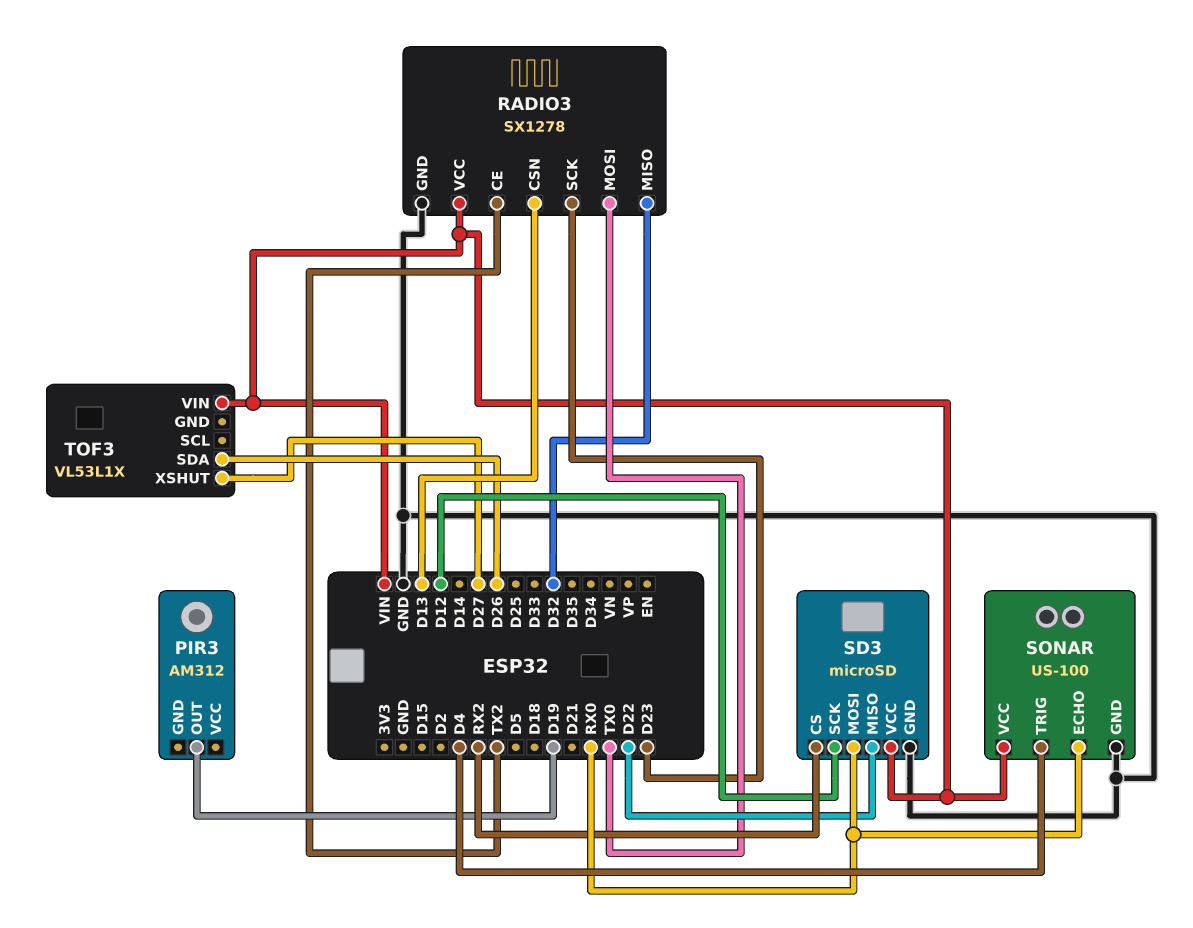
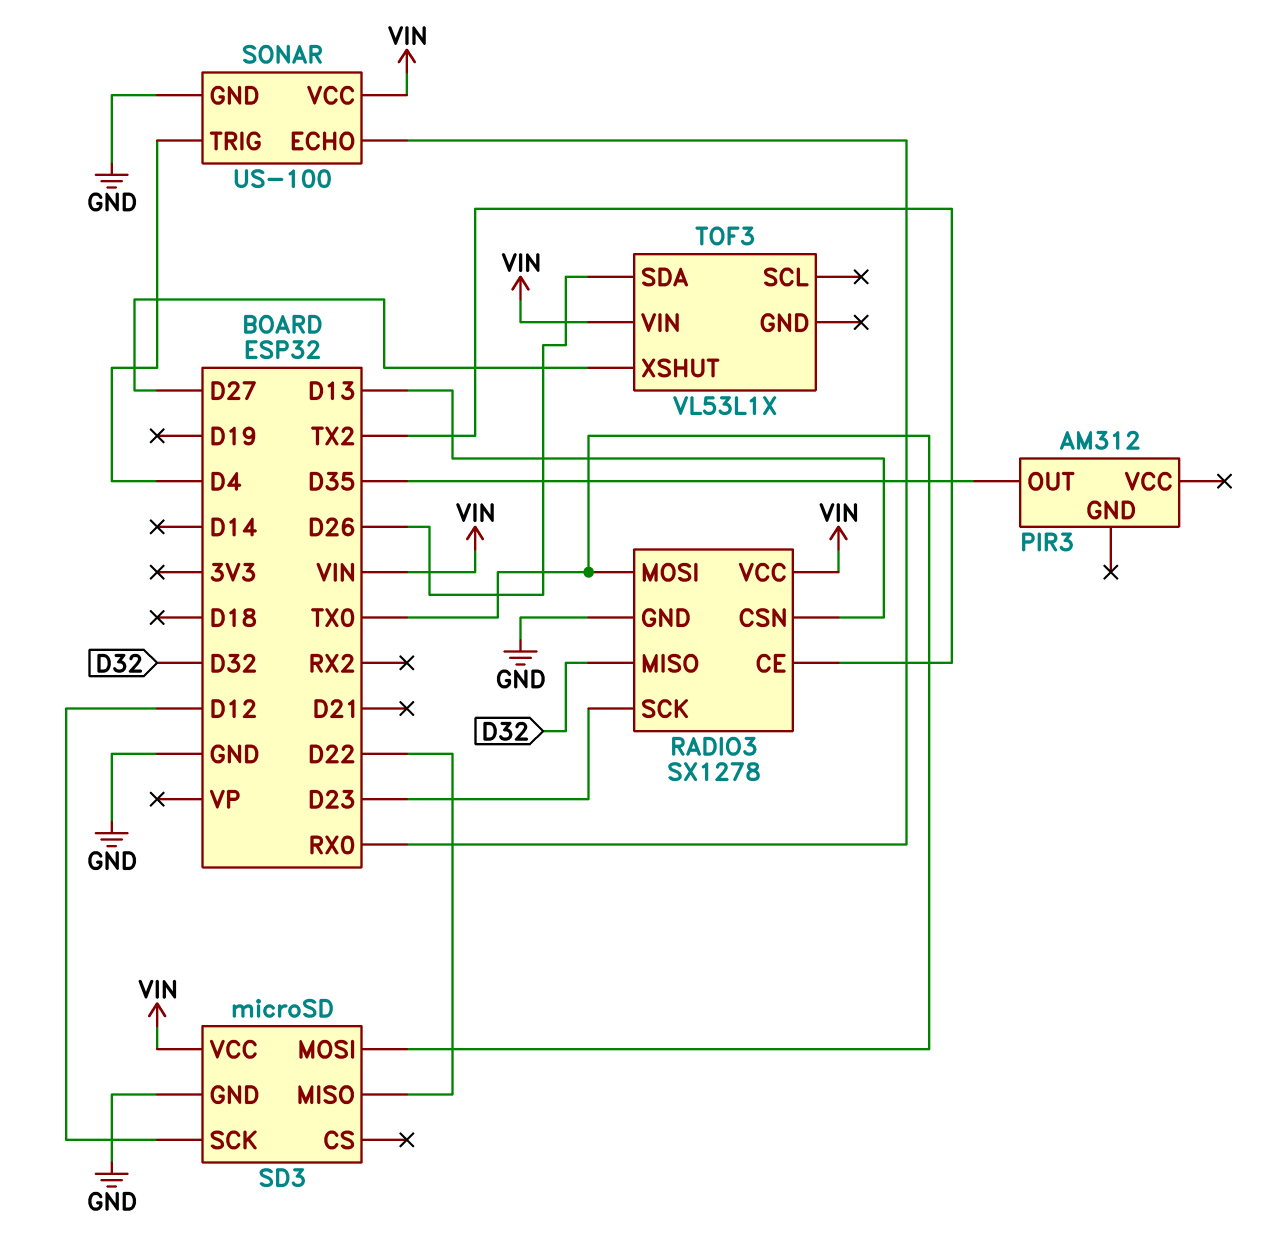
PIR3 pin OUT: D19 -> D35
SD3 pin CS: RX2 -> none
SD3 pin MOSI: RX0 -> TX0

